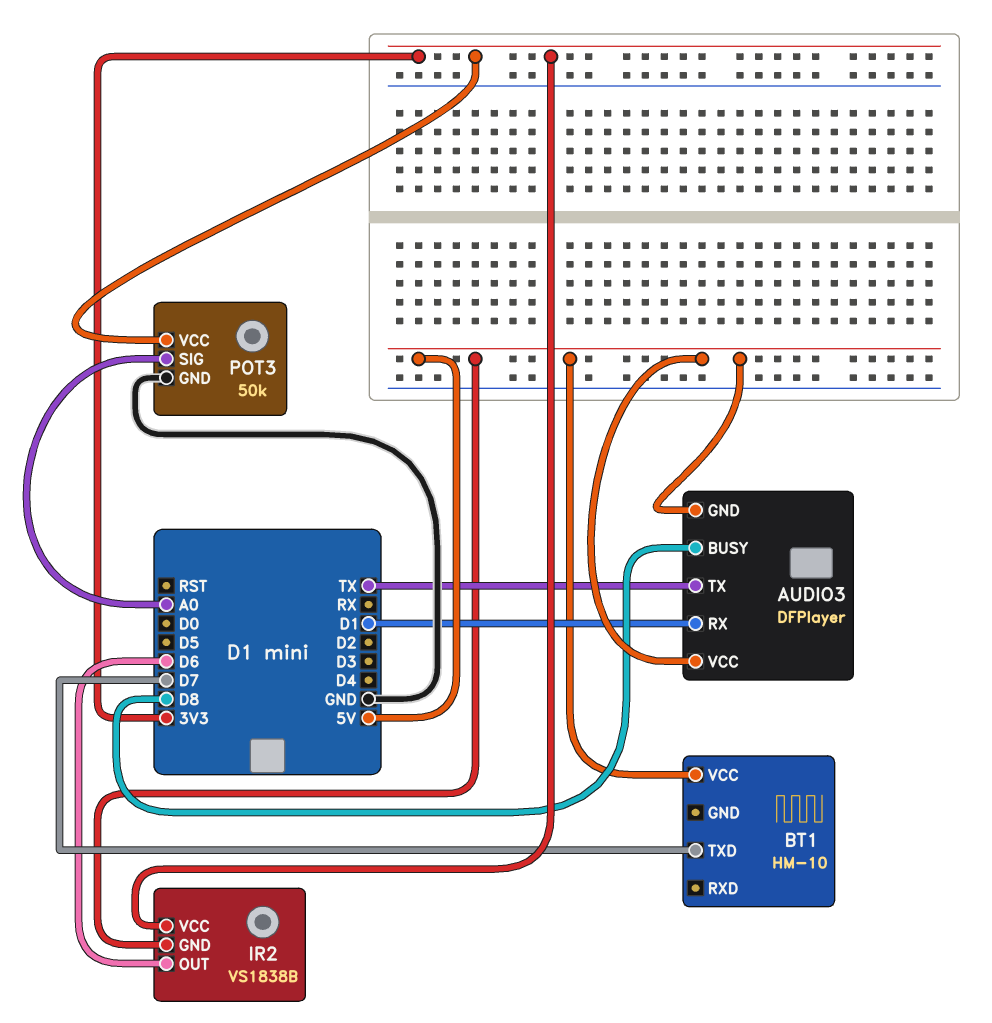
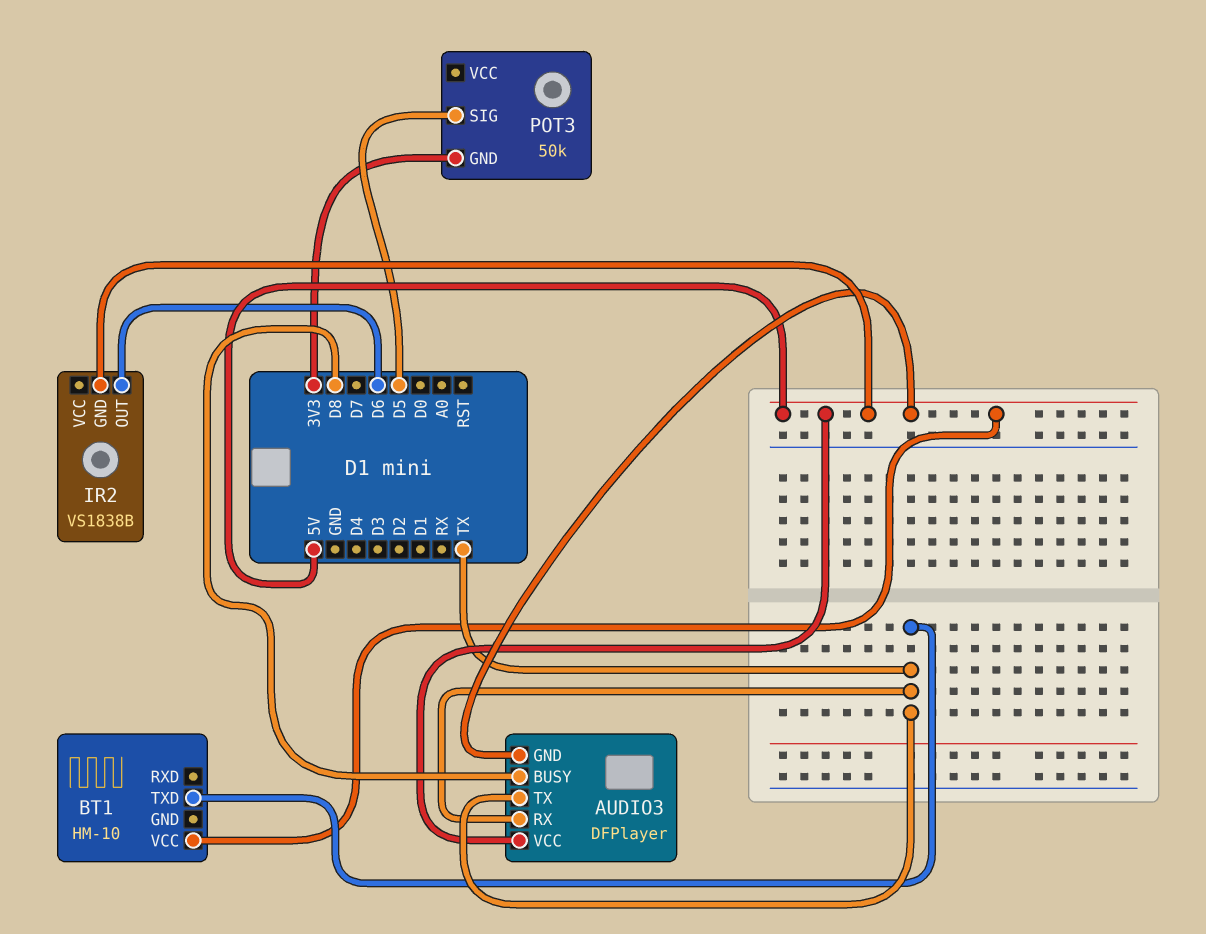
AUDIO3 pin RX: D1 -> TX
BT1 pin TXD: D7 -> TX
IR2 pin VCC: 3V3 -> none
POT3 pin GND: GND -> 3V3
POT3 pin SIG: A0 -> D5
POT3 pin VCC: 3V3 -> none

